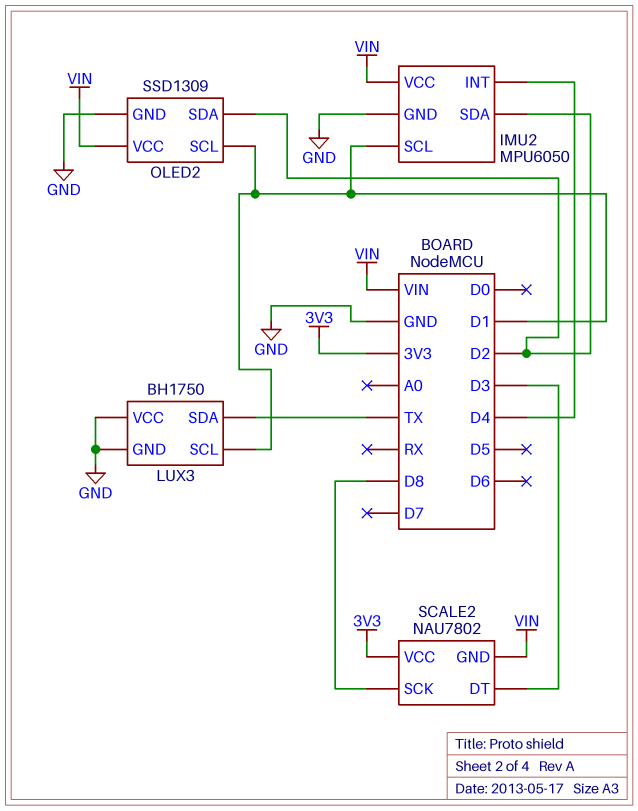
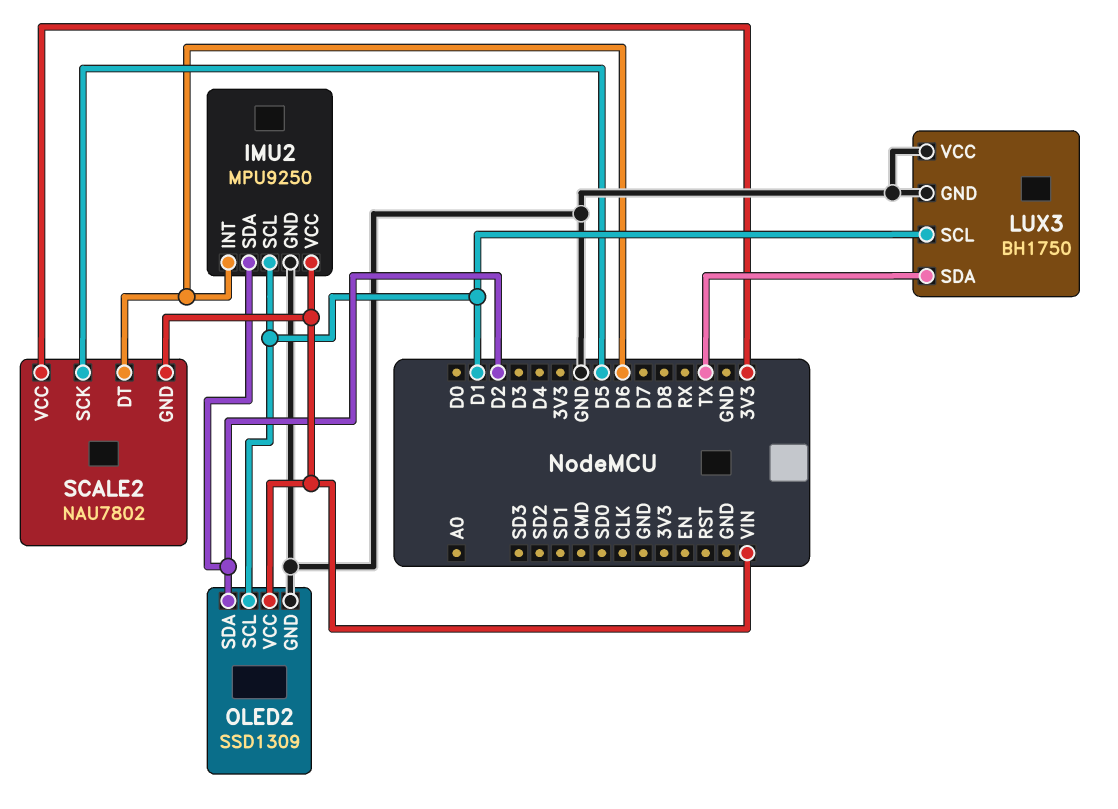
IMU2: MPU6050 -> MPU9250
IMU2 pin INT: D4 -> D6
SCALE2 pin DT: D3 -> D6
SCALE2 pin SCK: D8 -> D5

